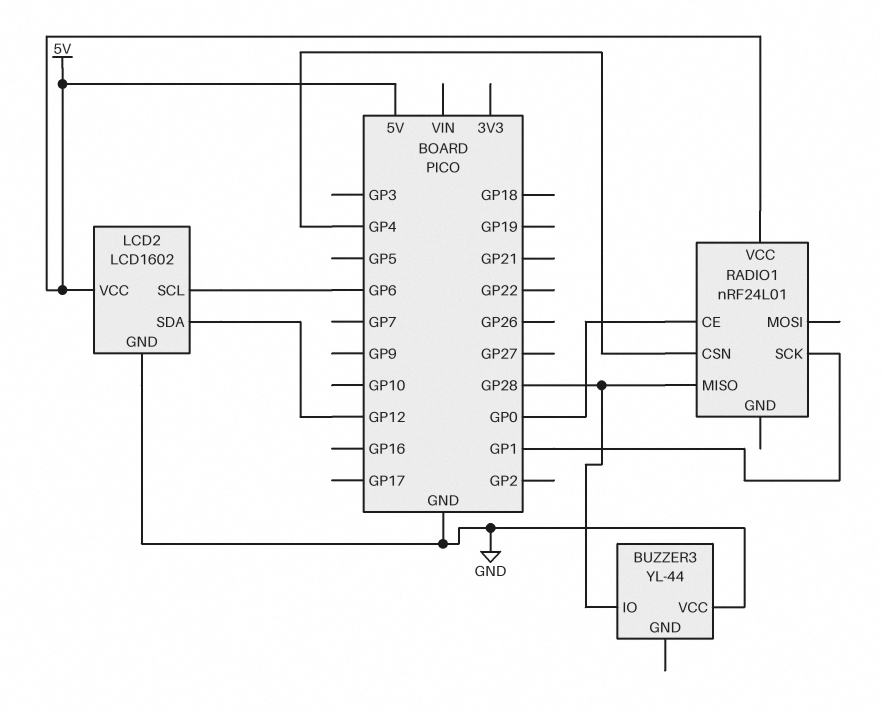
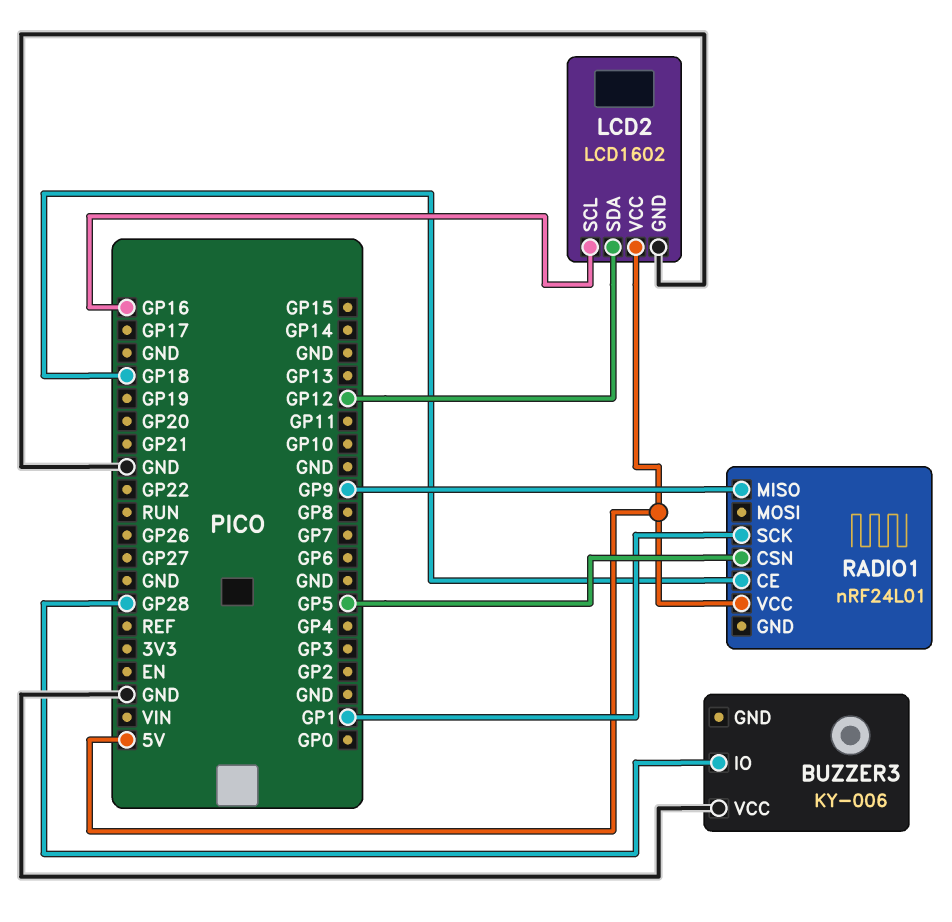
BUZZER3: YL-44 -> KY-006
LCD2 pin SCL: GP6 -> GP16
RADIO1 pin CE: GP0 -> GP18
RADIO1 pin CSN: GP4 -> GP5
RADIO1 pin MISO: GP28 -> GP9

